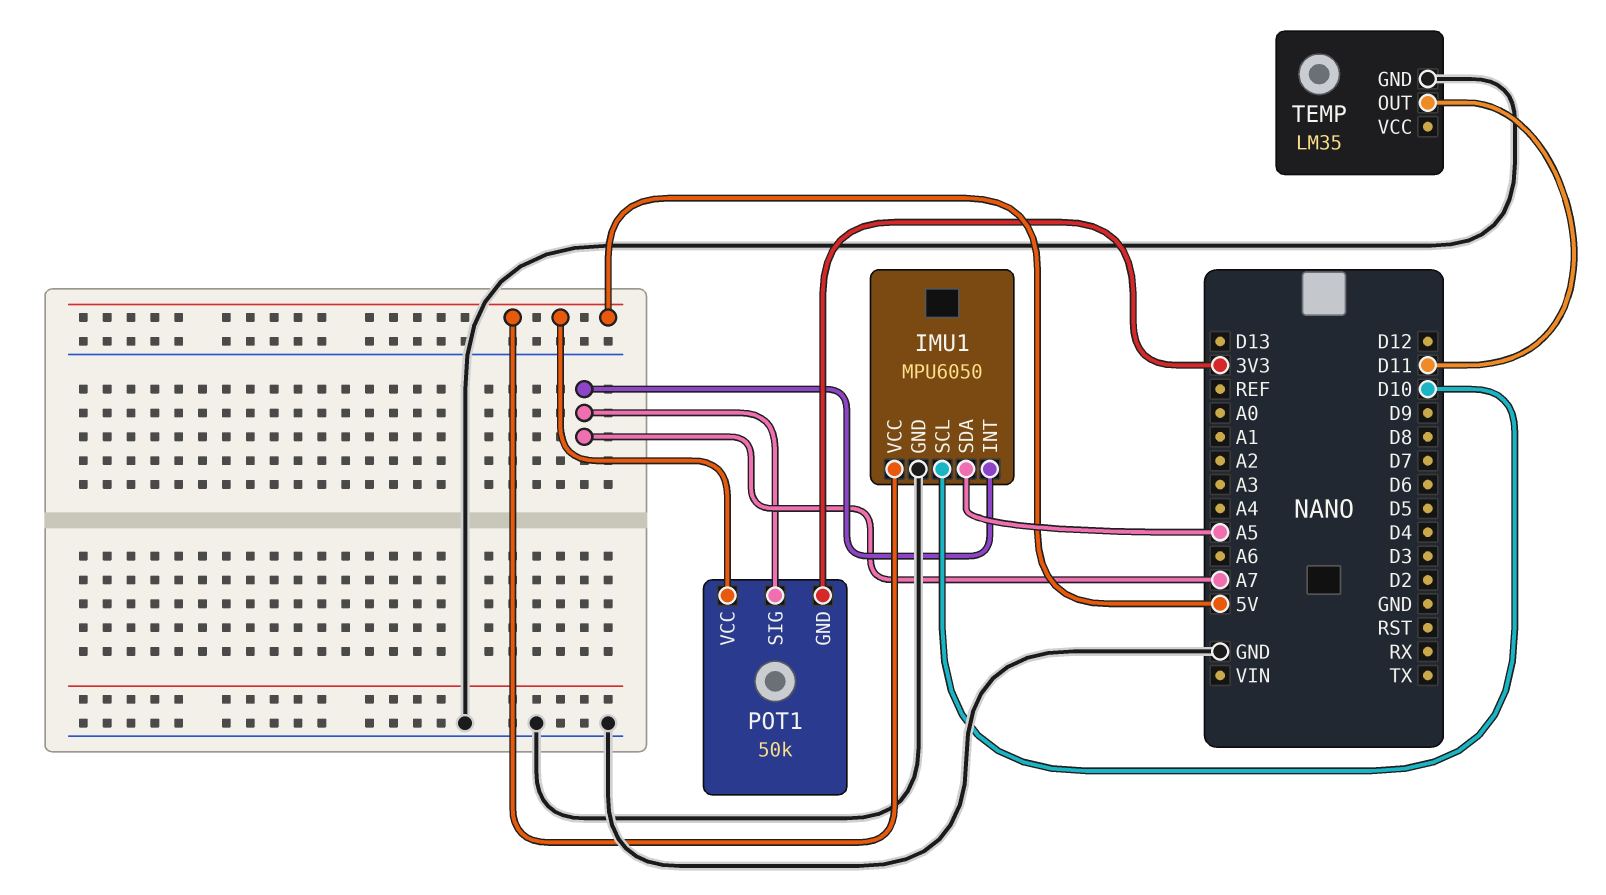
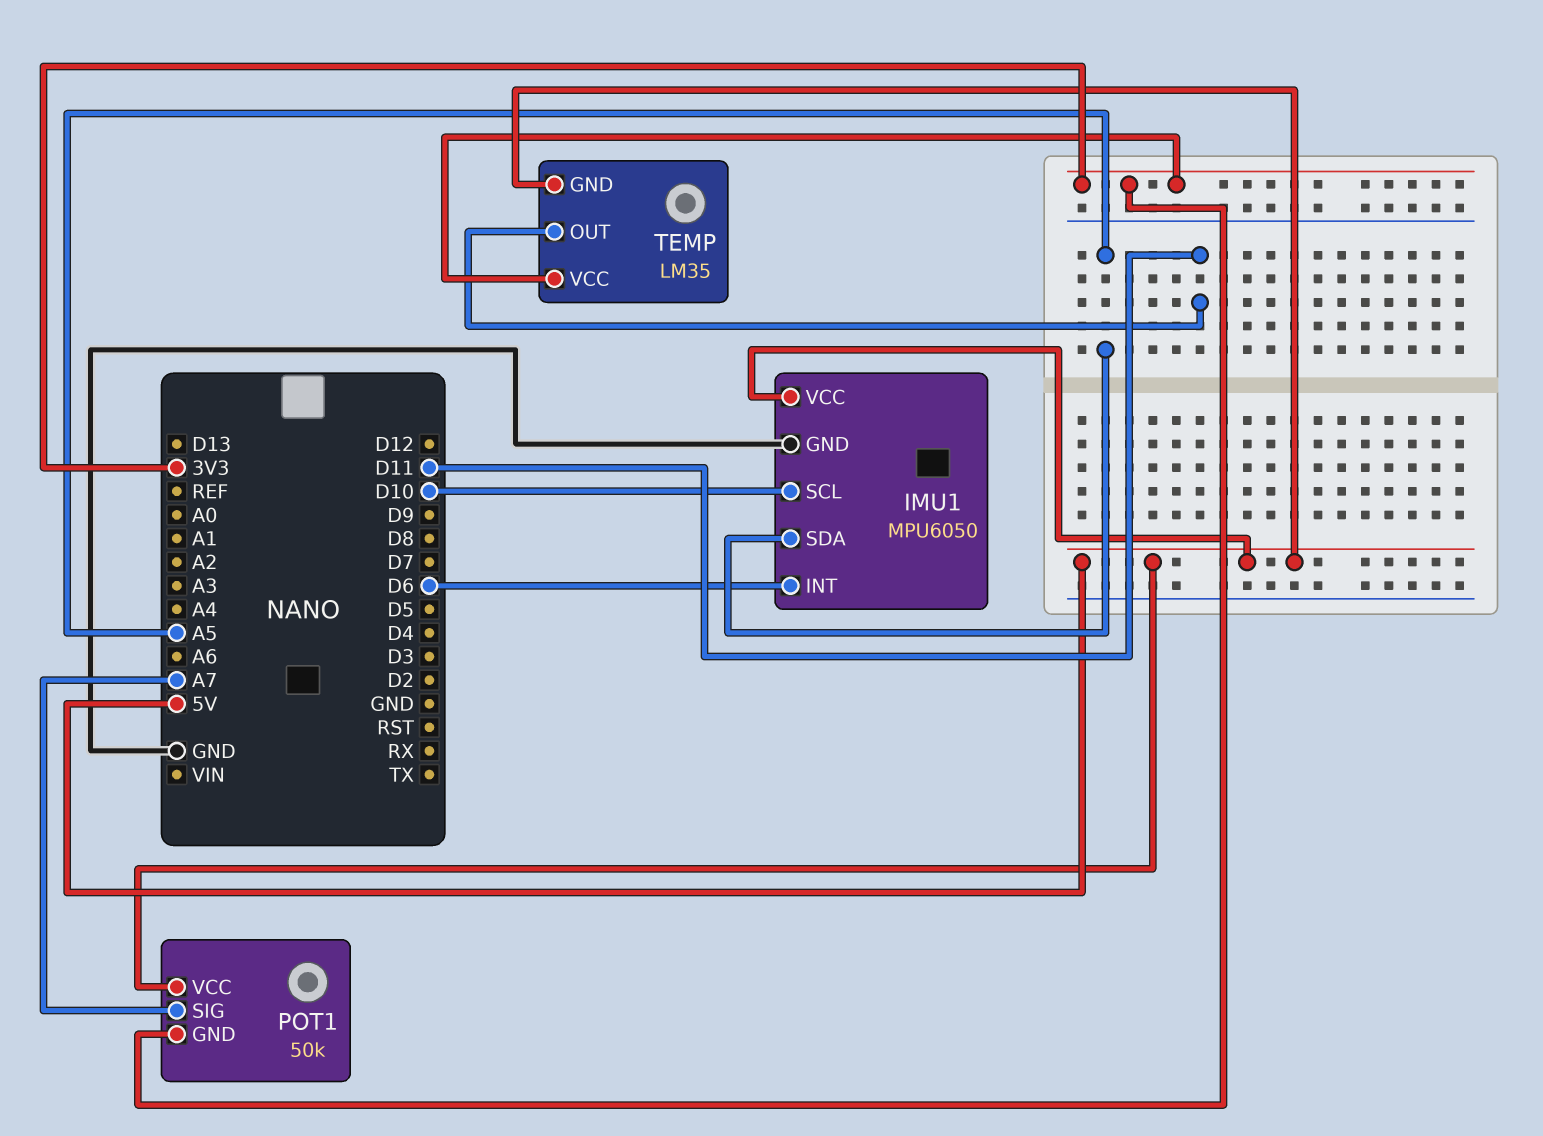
IMU1 pin INT: A7 -> D6
TEMP pin GND: GND -> 5V
TEMP pin VCC: none -> 3V3

